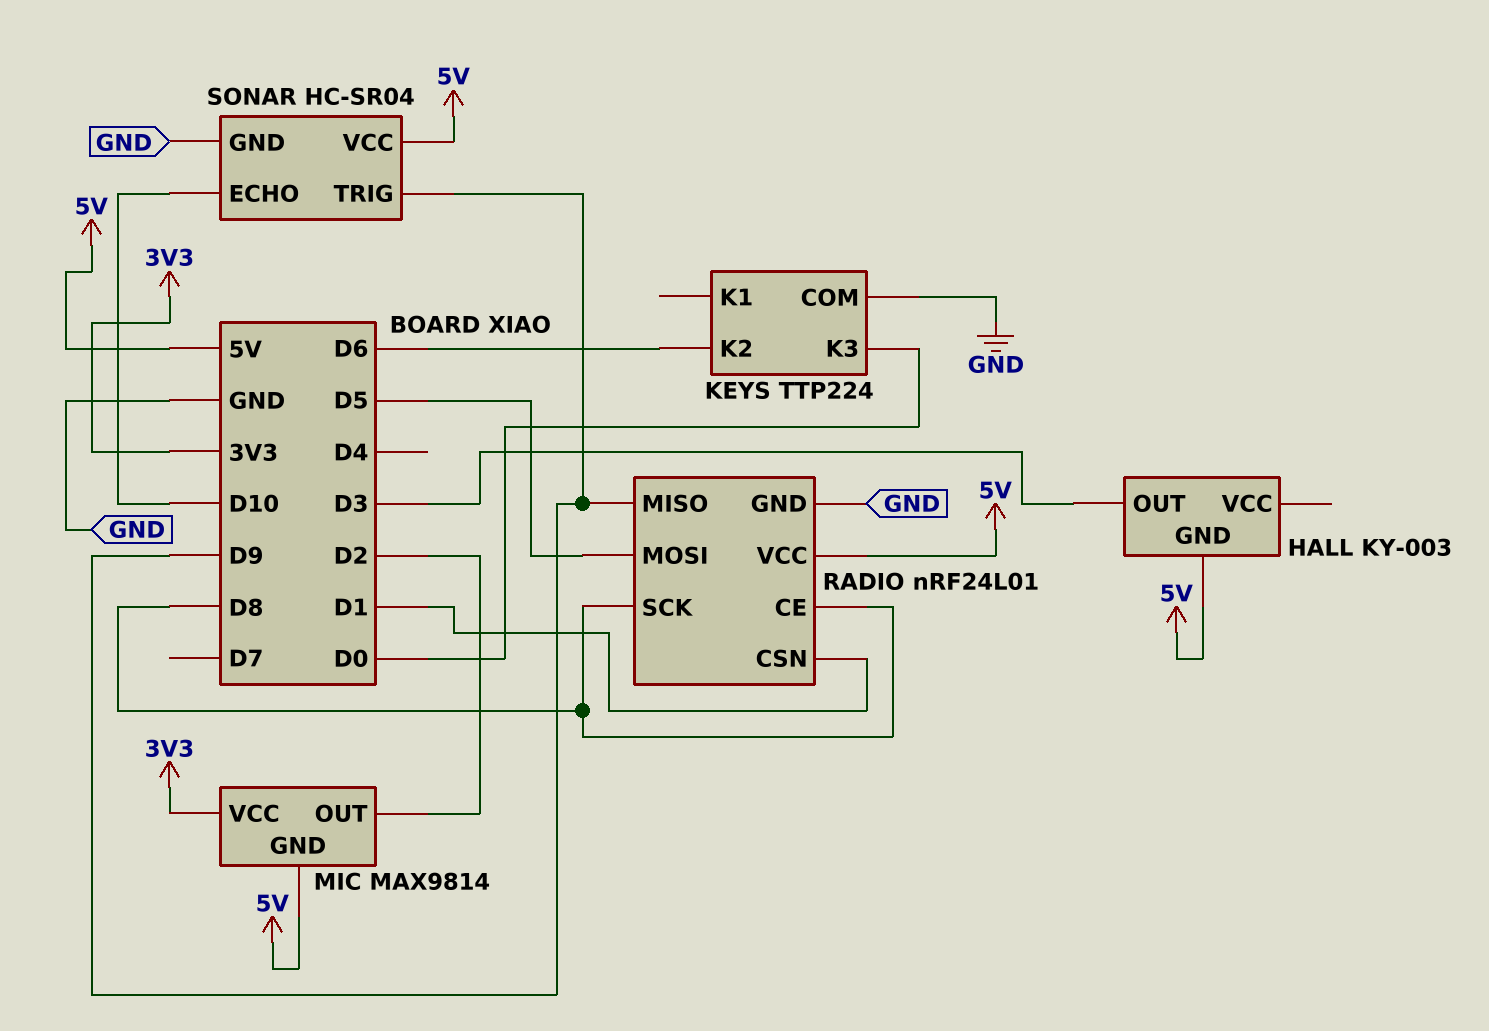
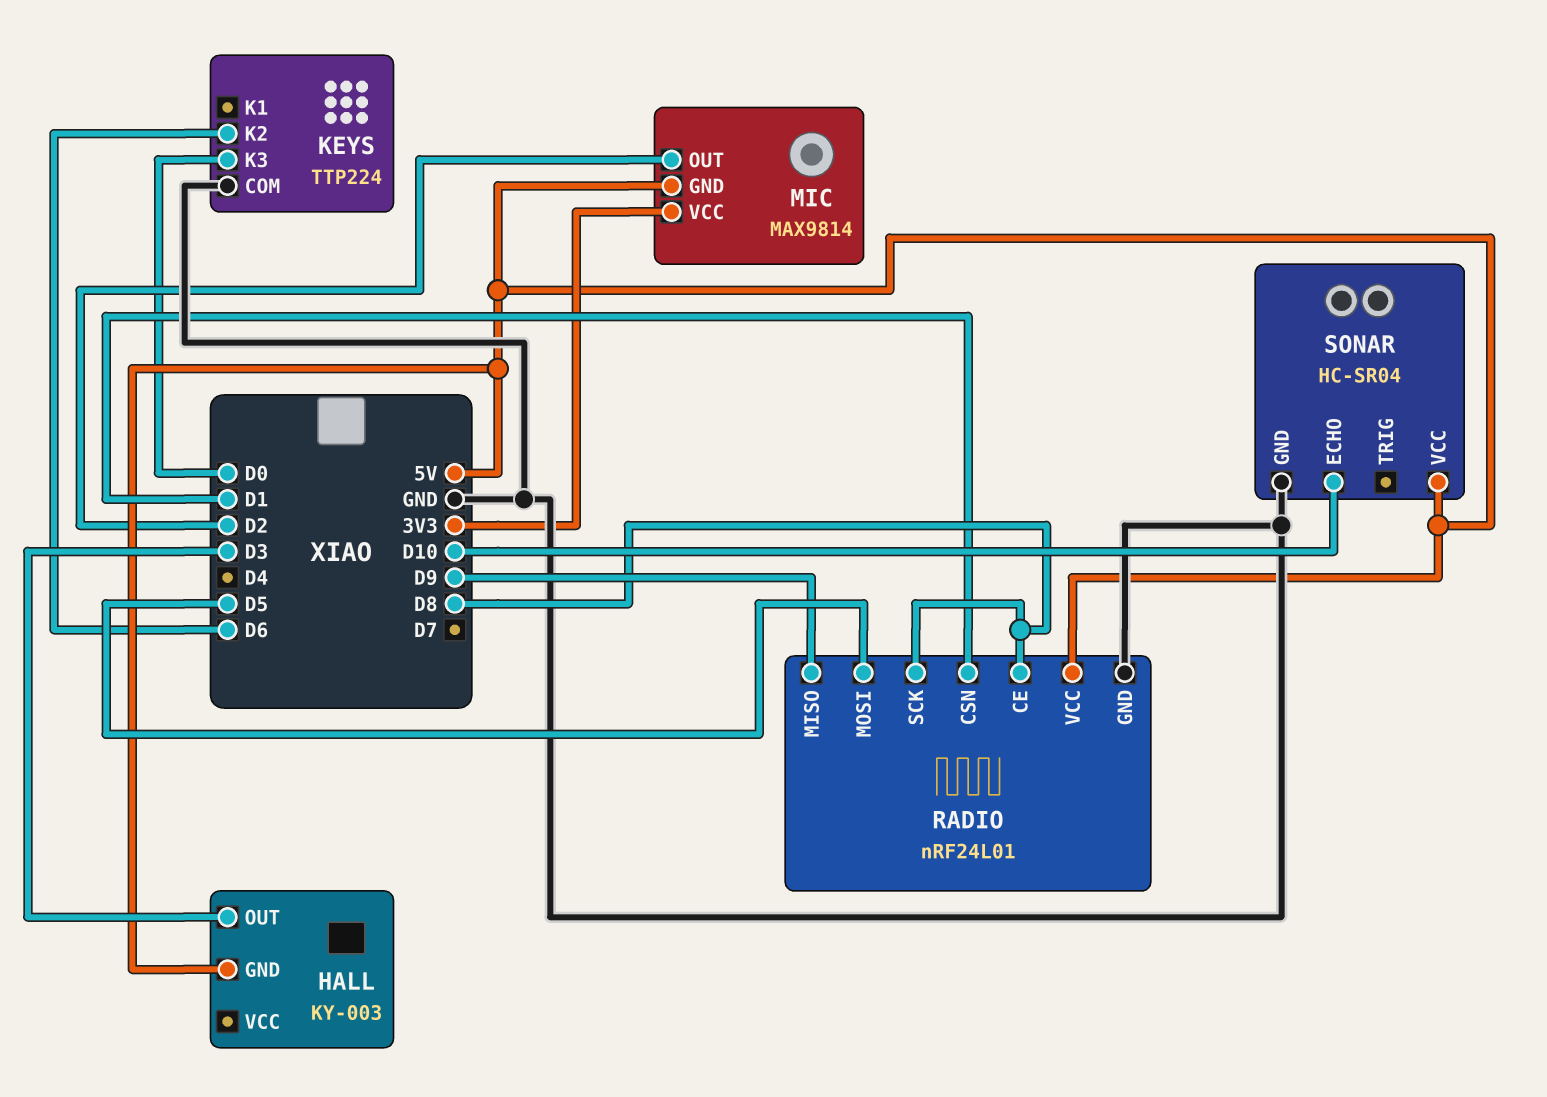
SONAR pin TRIG: D9 -> none

